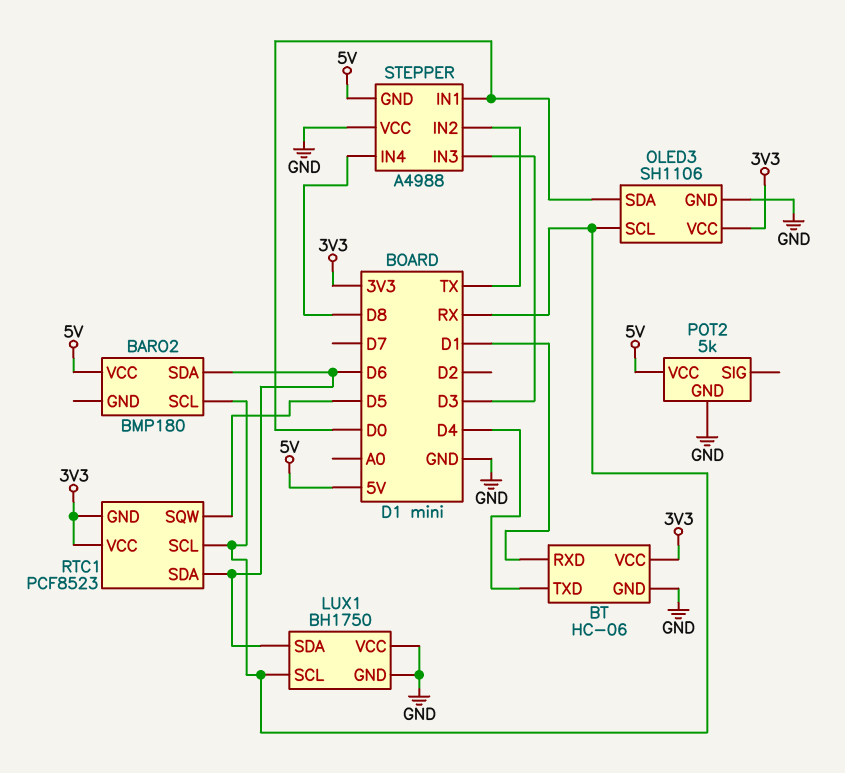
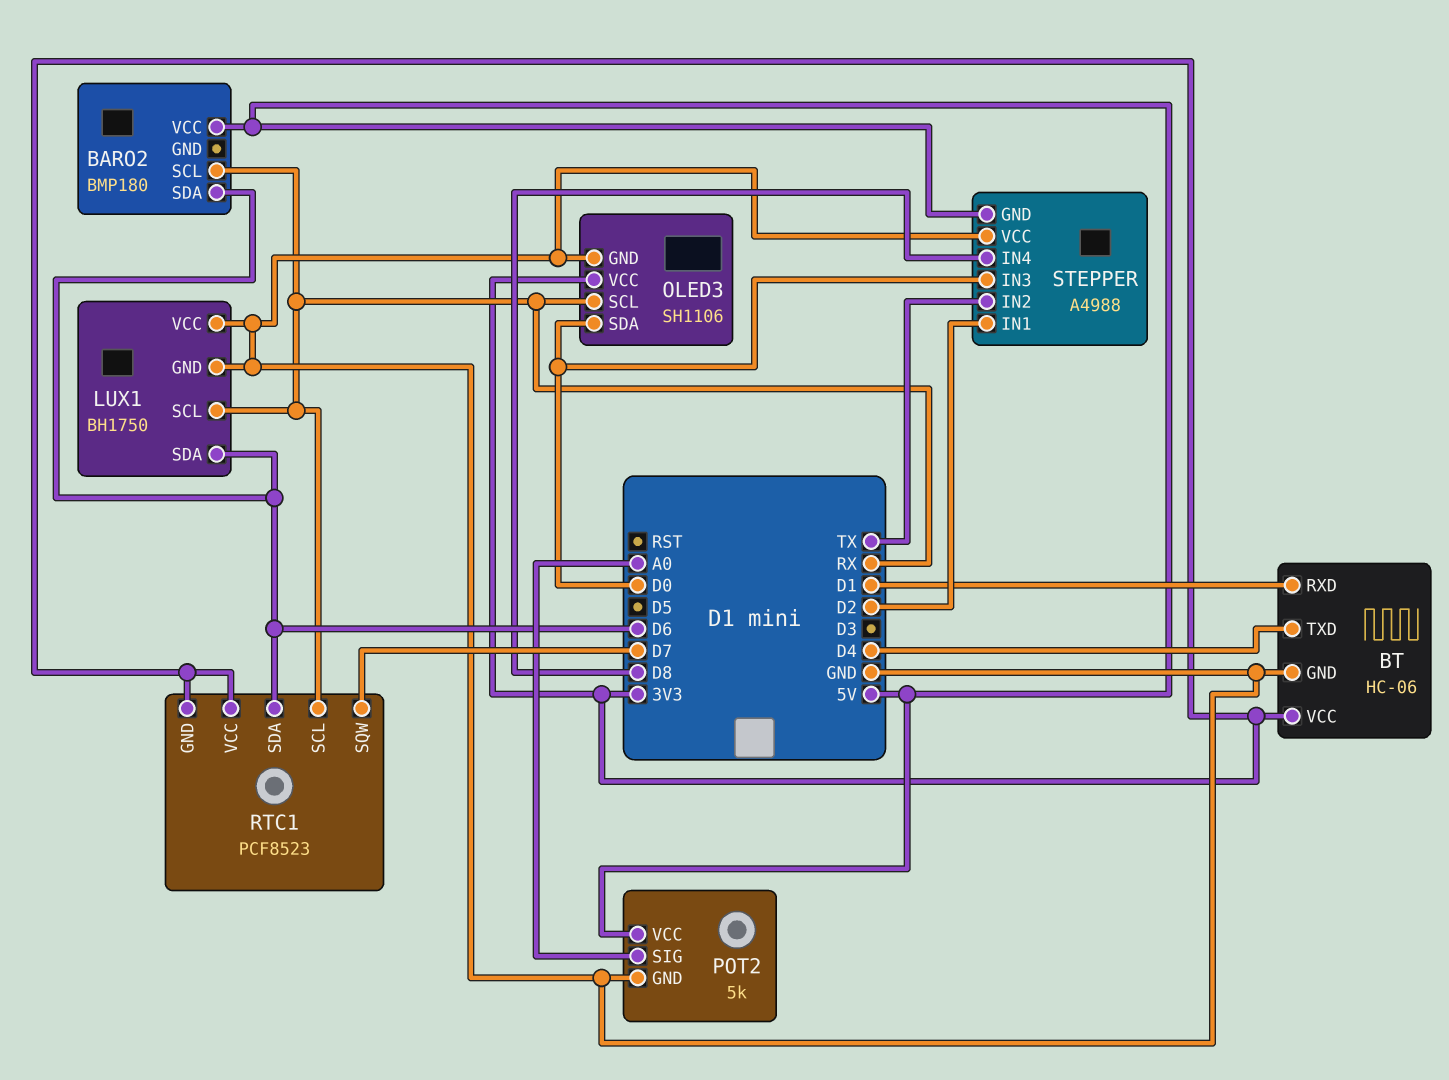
POT2 pin SIG: none -> A0
RTC1 pin SQW: D5 -> D7
STEPPER pin IN1: D0 -> D2
STEPPER pin IN3: D3 -> D0

